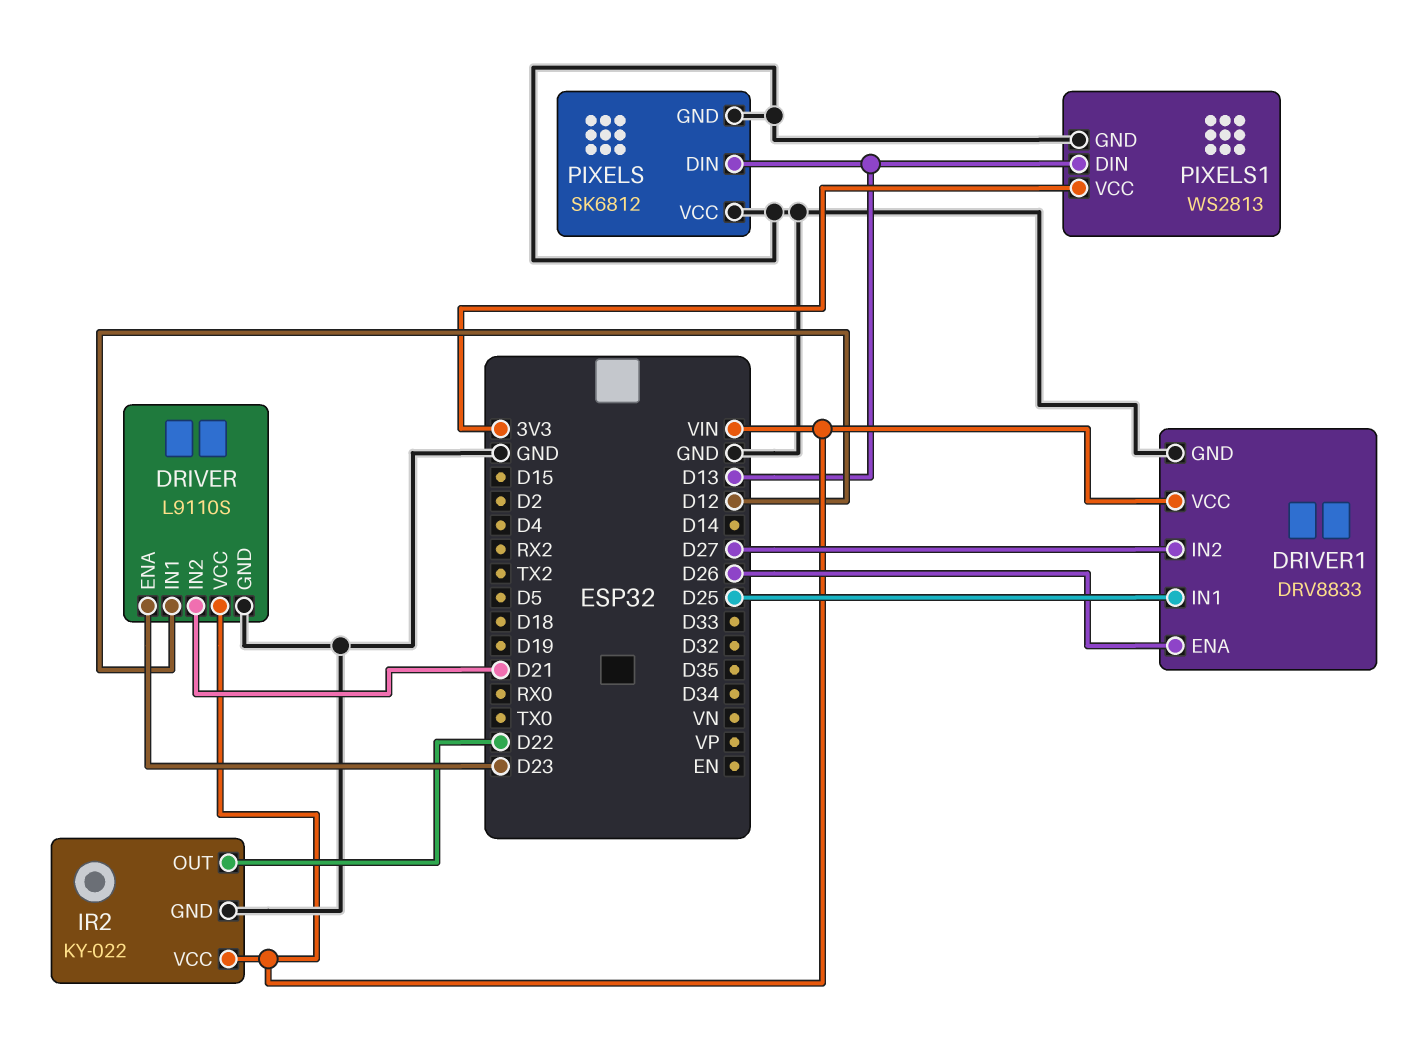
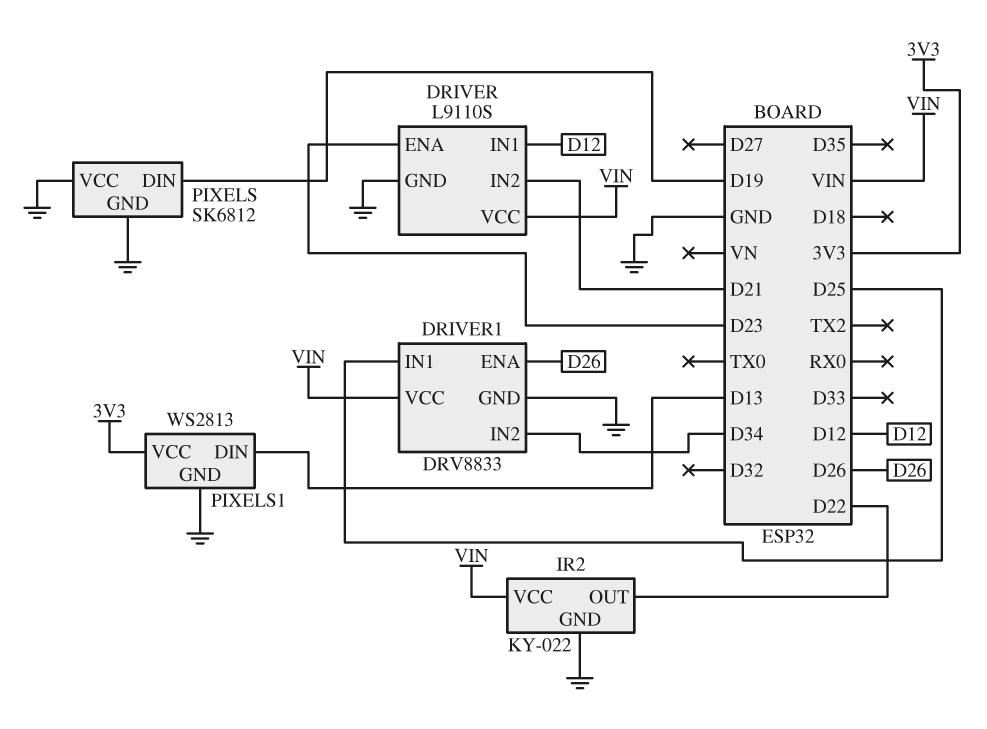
DRIVER1 pin IN2: D27 -> D34
PIXELS pin DIN: D13 -> D19

